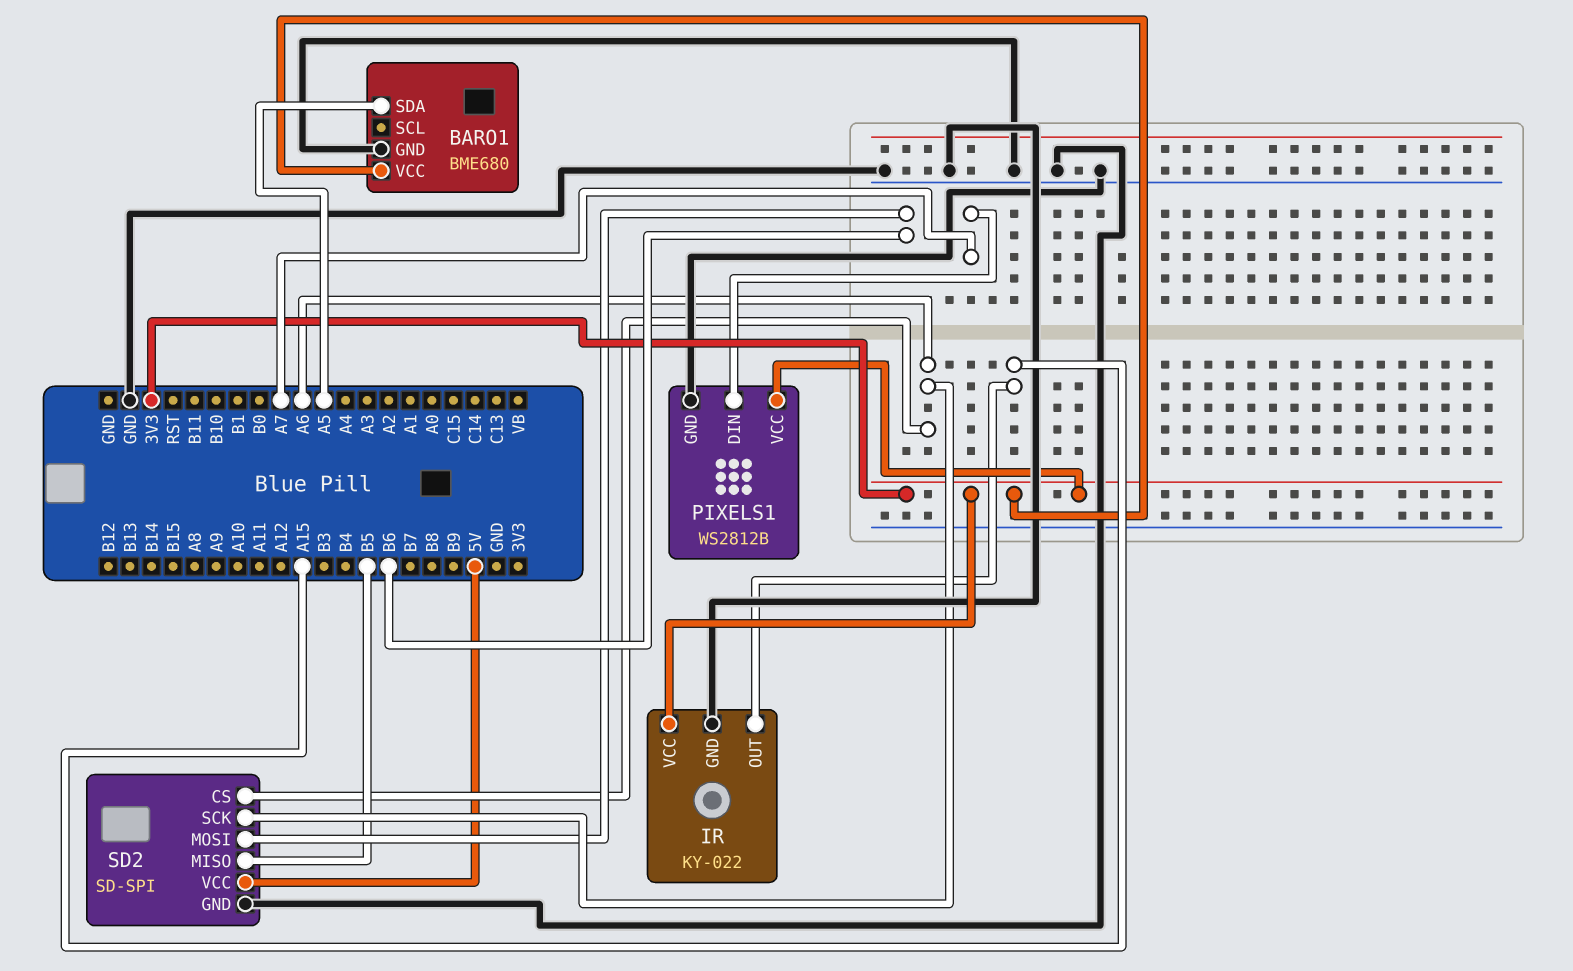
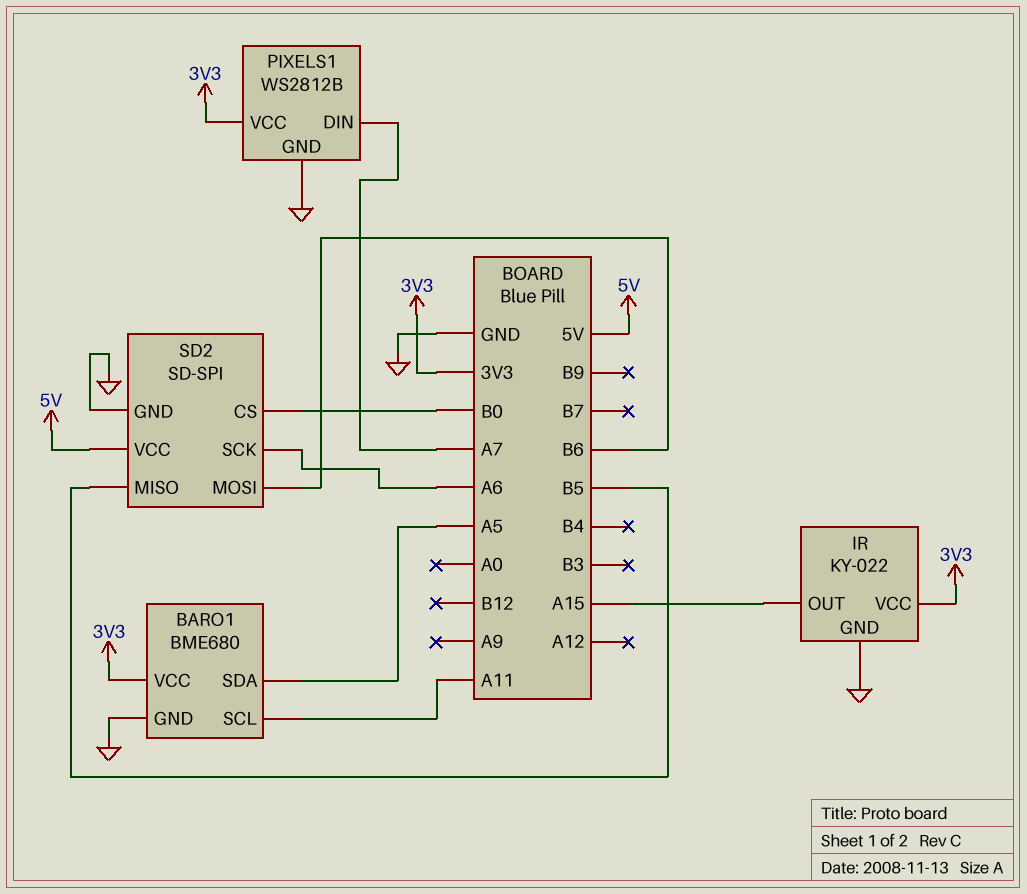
BARO1 pin SCL: none -> A11
SD2 pin CS: A6 -> B0

